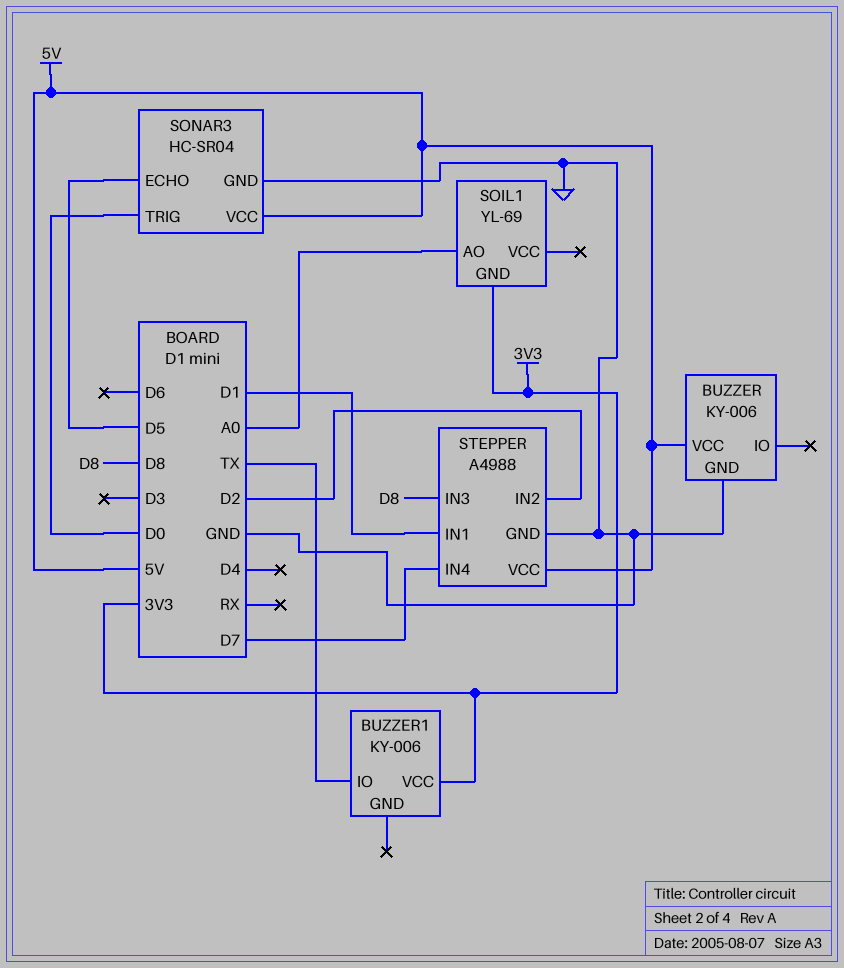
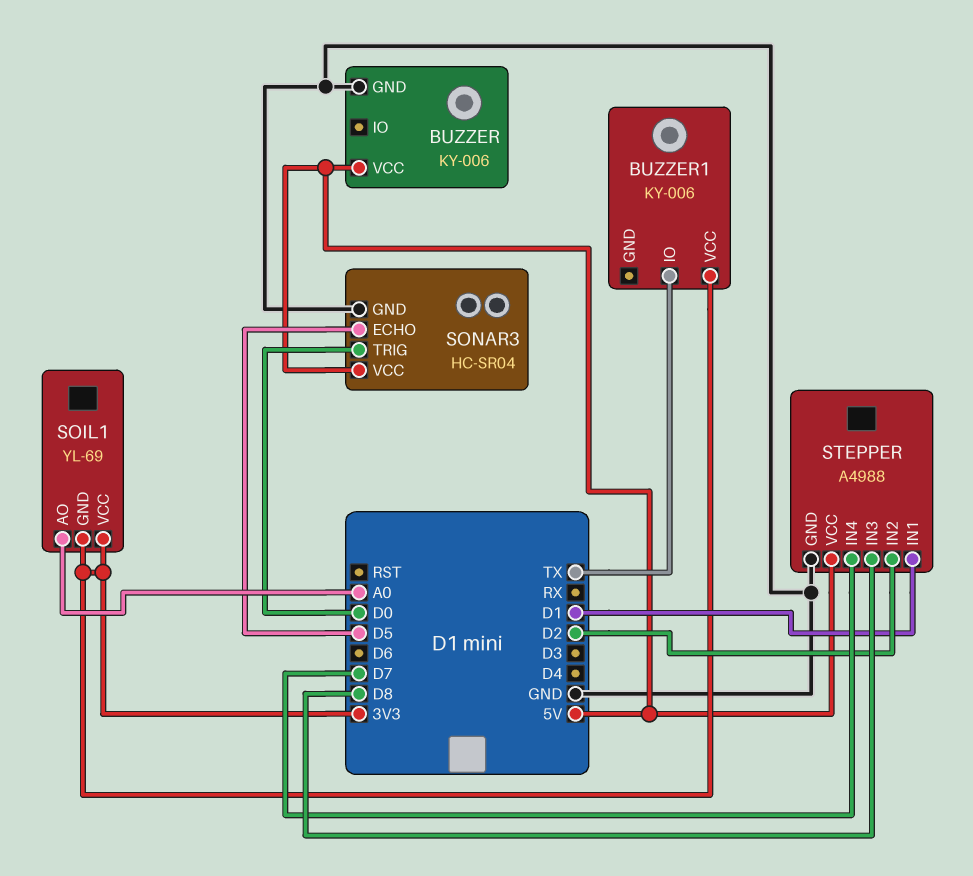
SOIL1 pin VCC: none -> 3V3

